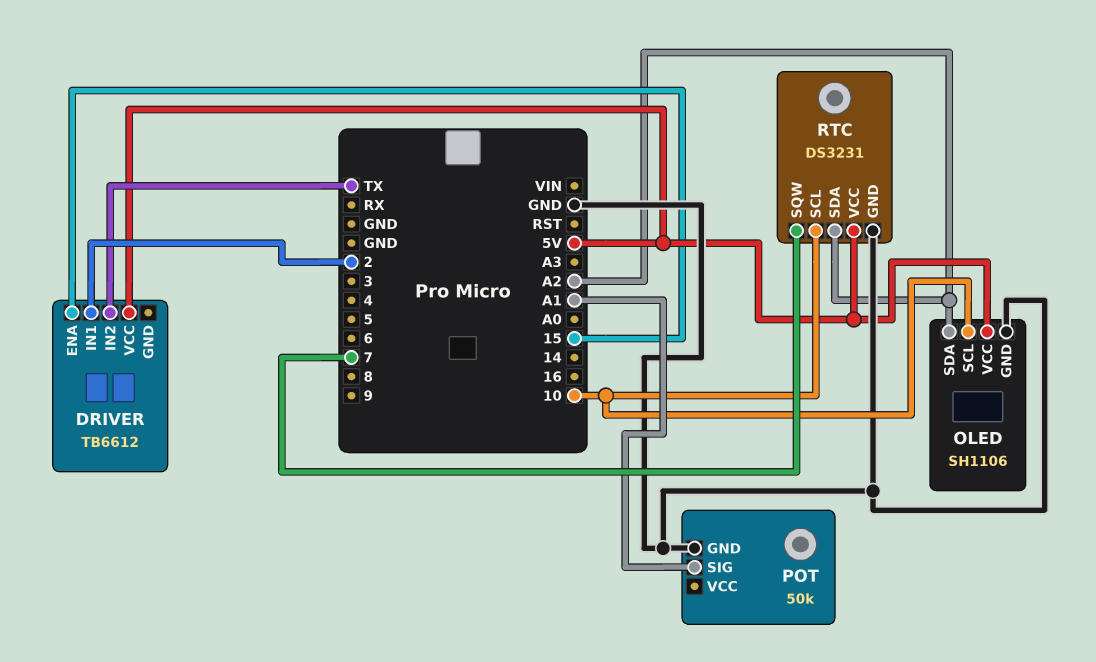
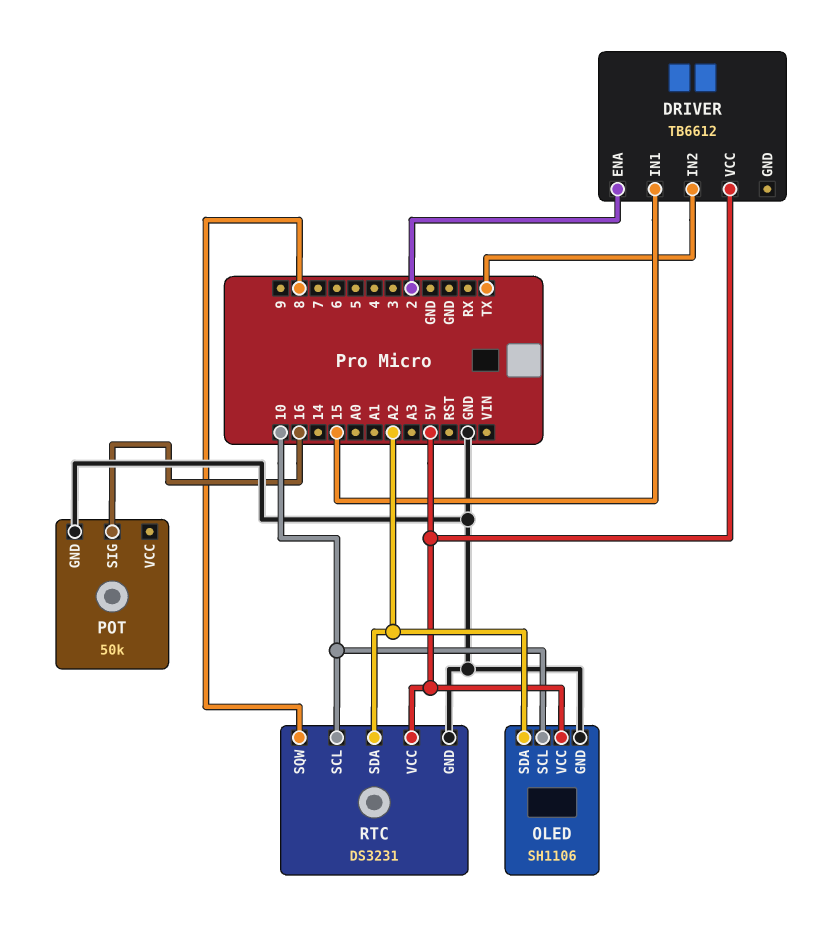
DRIVER pin ENA: 15 -> 2
DRIVER pin IN1: 2 -> 15
POT pin SIG: A1 -> 16
RTC pin SQW: 7 -> 8

